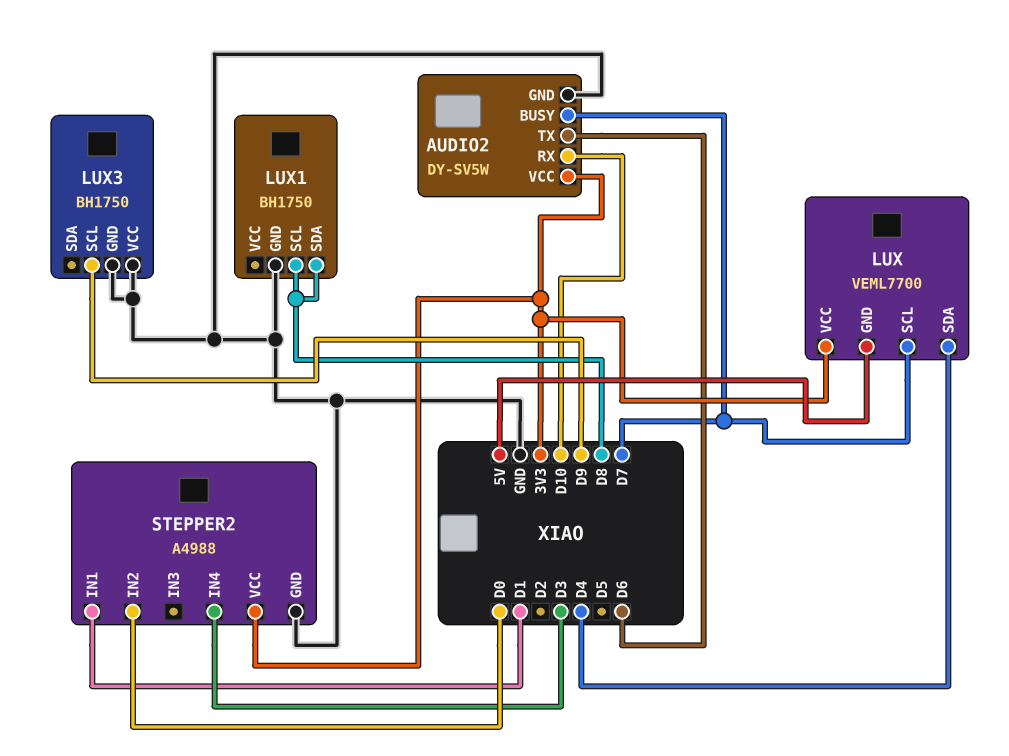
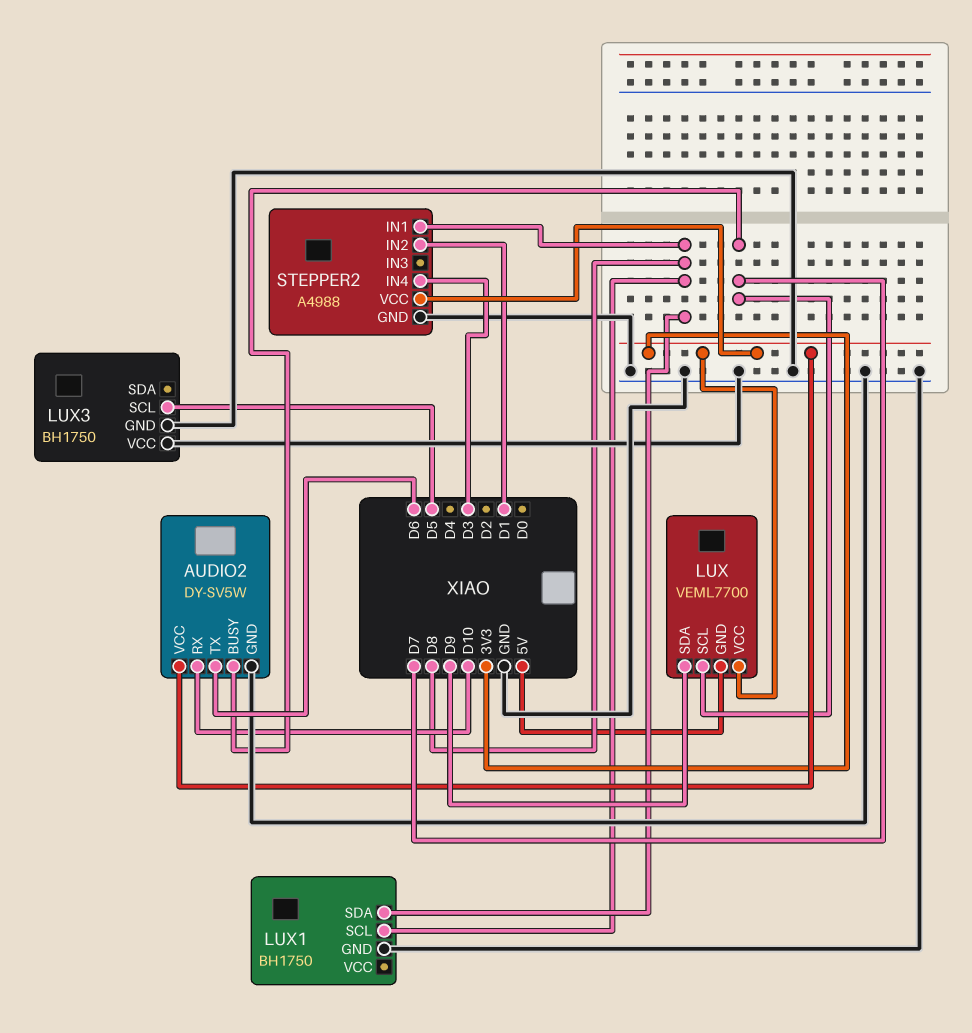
LUX pin SDA: D4 -> D9
LUX3 pin SCL: D9 -> D5
STEPPER2 pin IN1: D1 -> D8
STEPPER2 pin IN2: D0 -> D1

